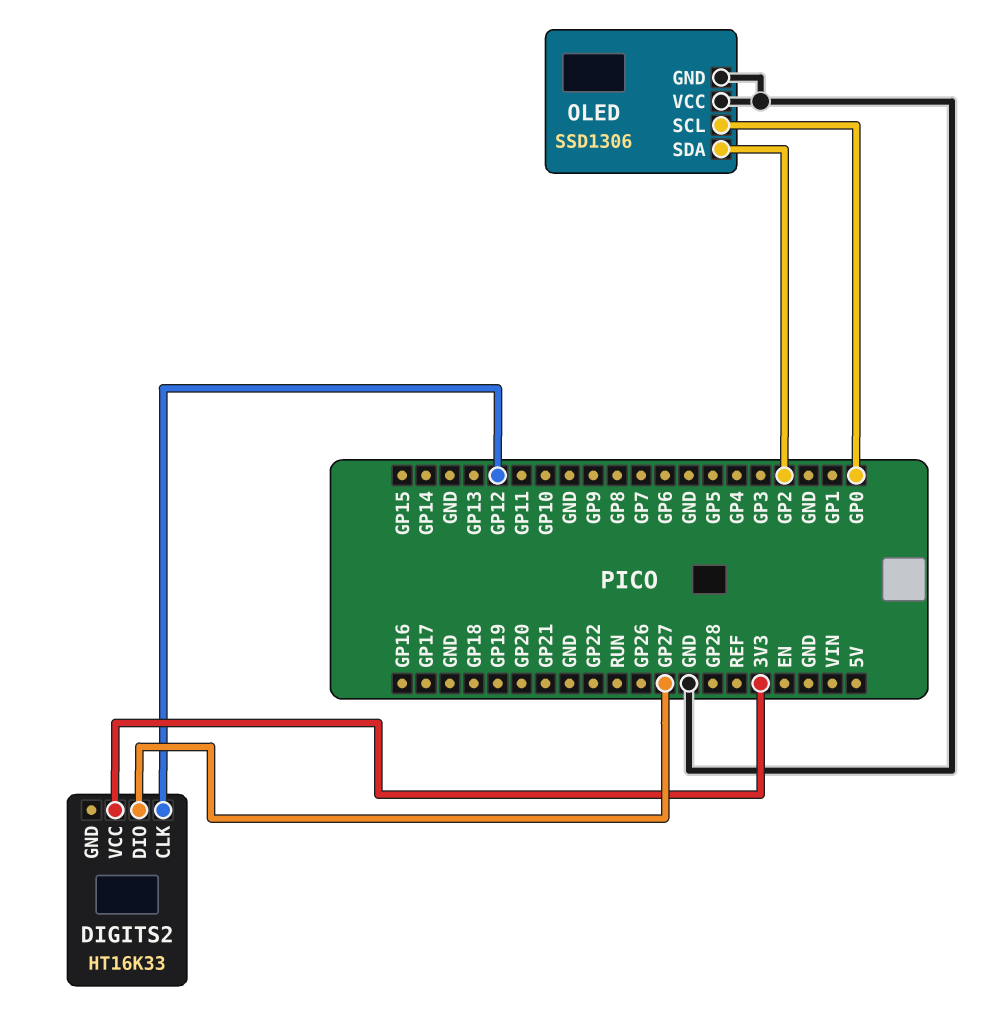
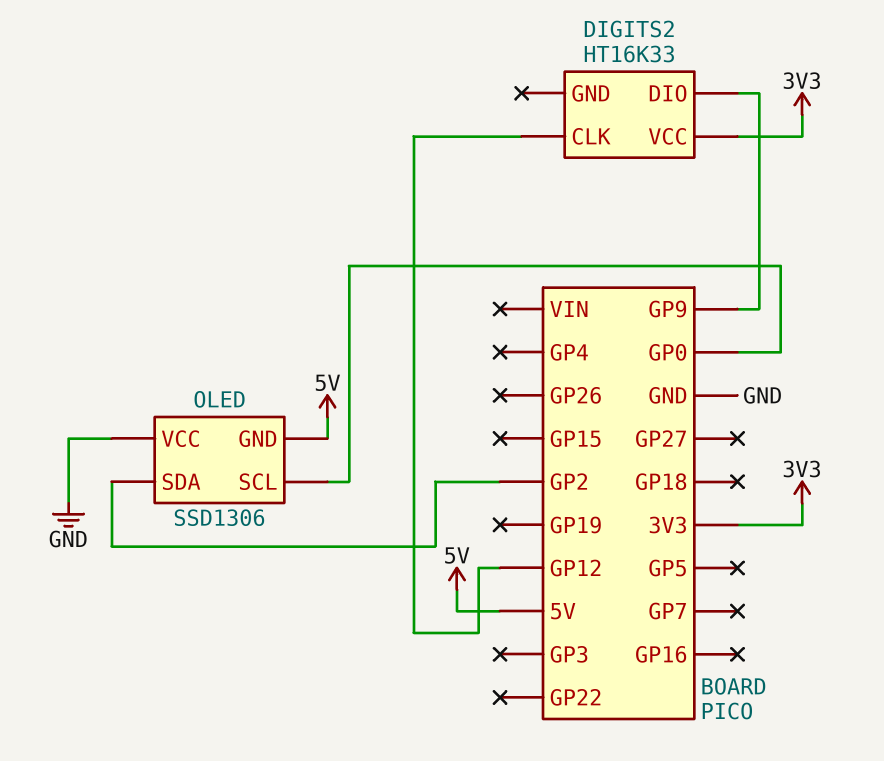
DIGITS2 pin DIO: GP27 -> GP9
OLED pin GND: GND -> 5V

